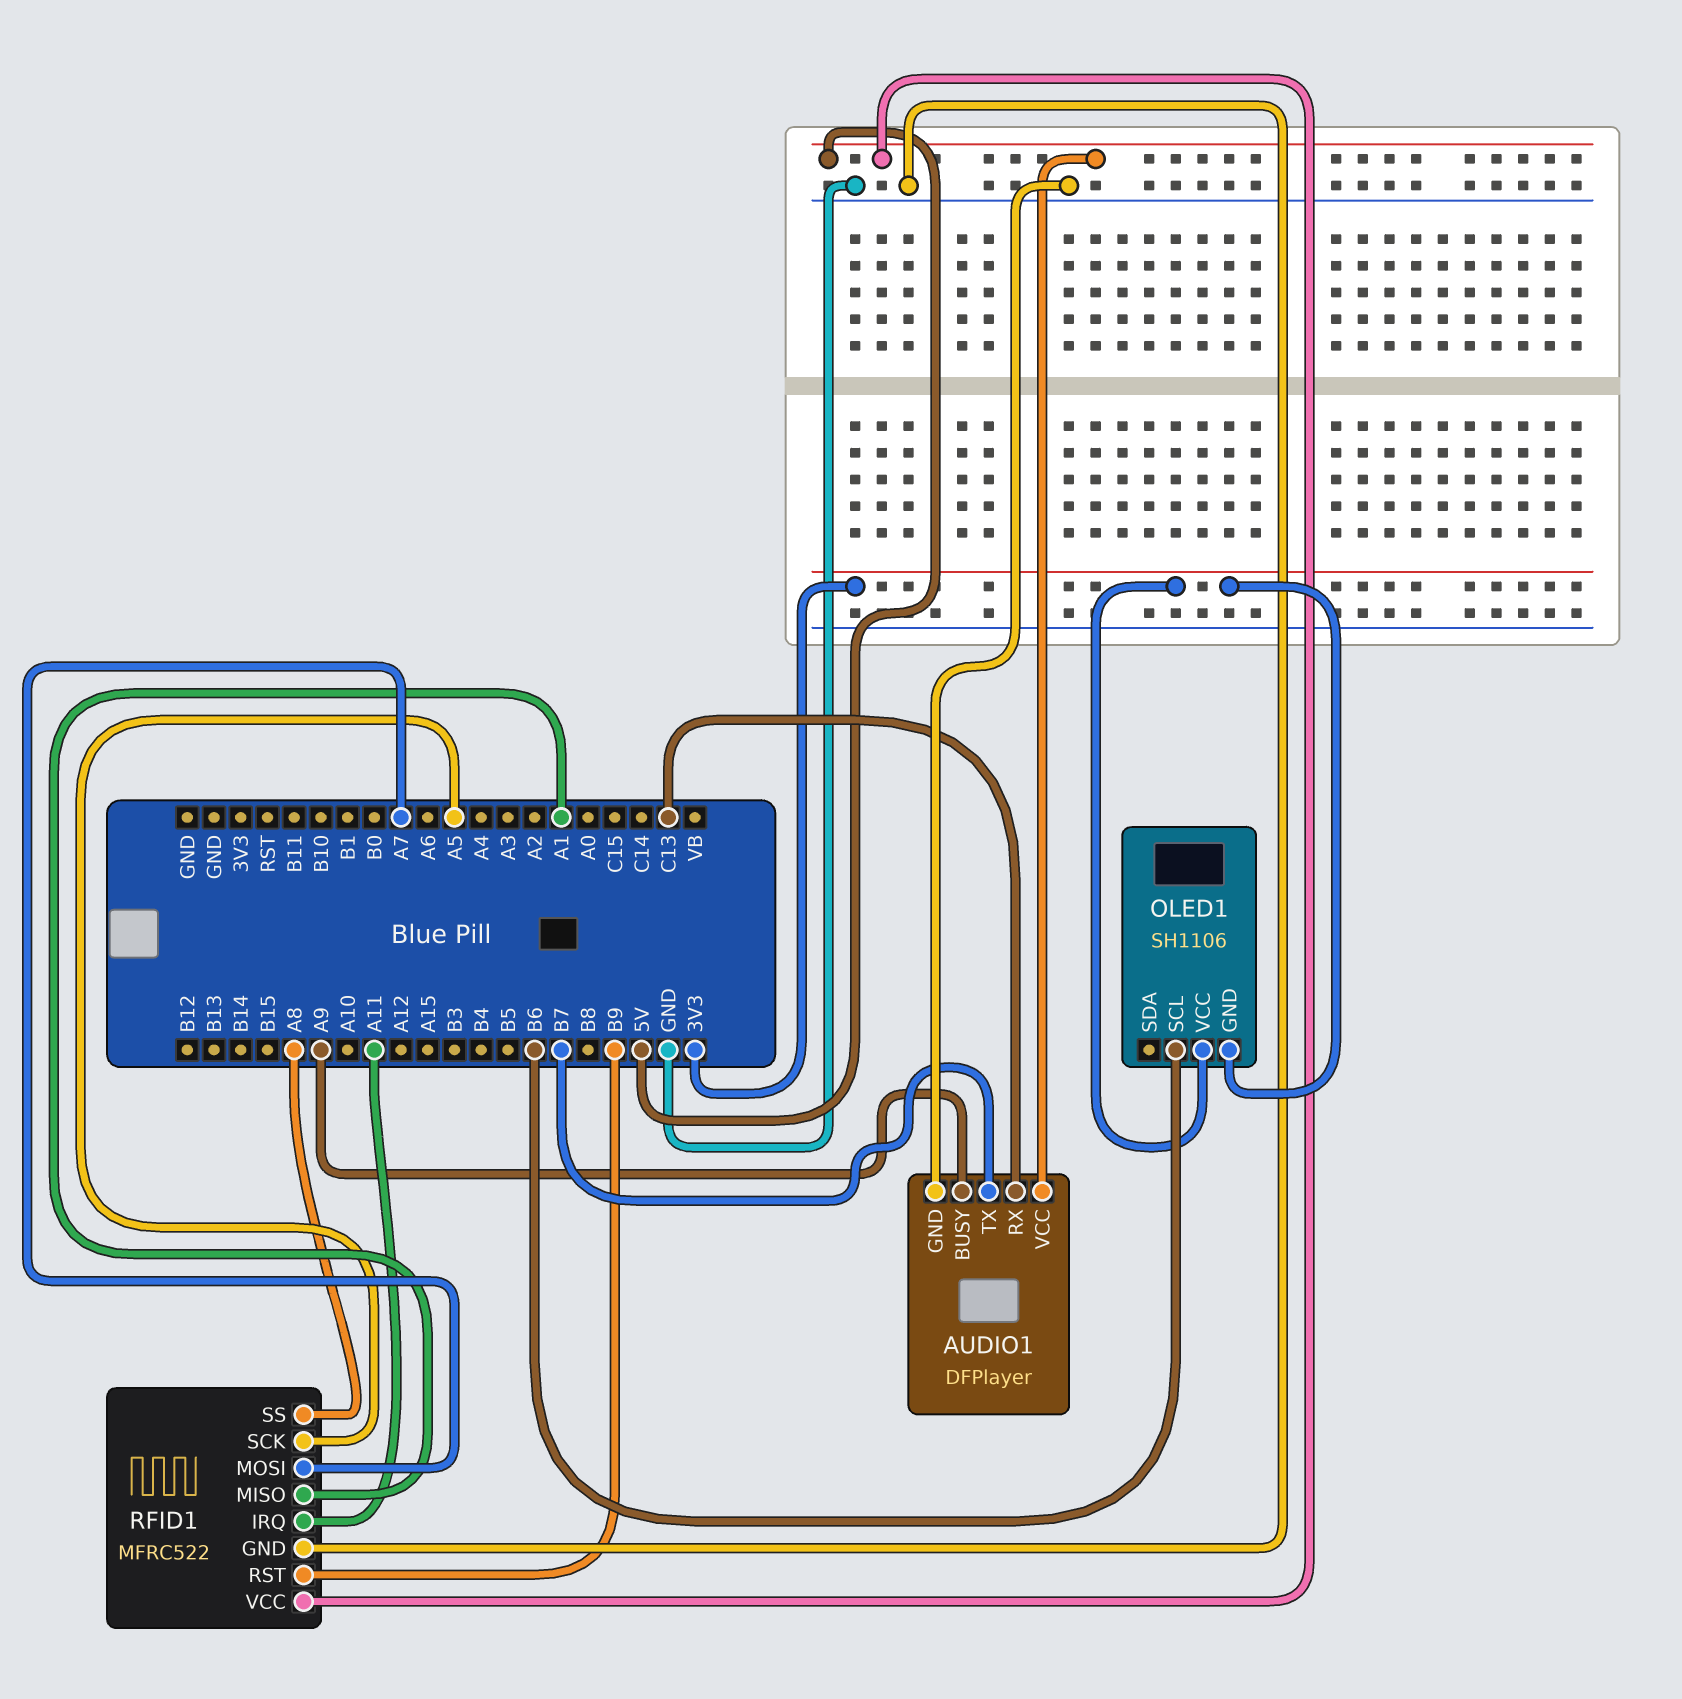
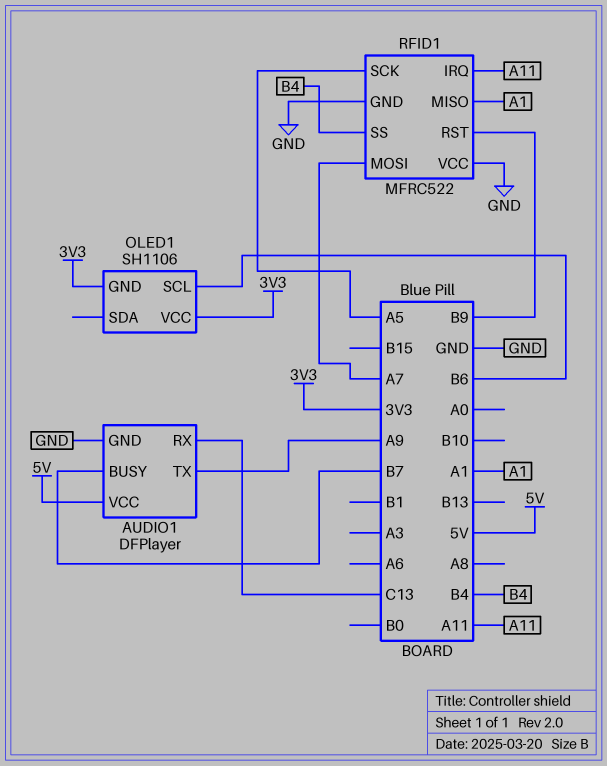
AUDIO1 pin BUSY: A9 -> B7
AUDIO1 pin TX: B7 -> A9
RFID1 pin SS: A8 -> B4
RFID1 pin VCC: 5V -> GND

